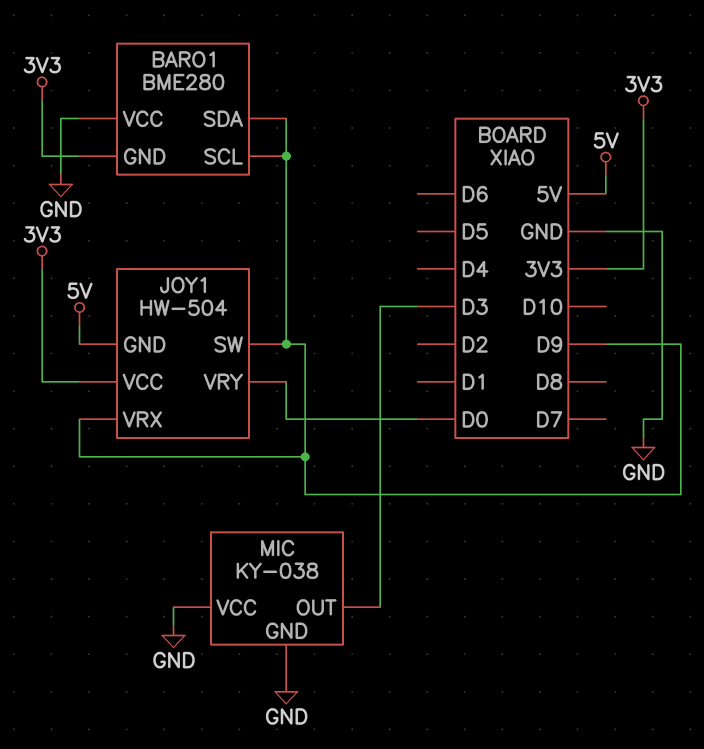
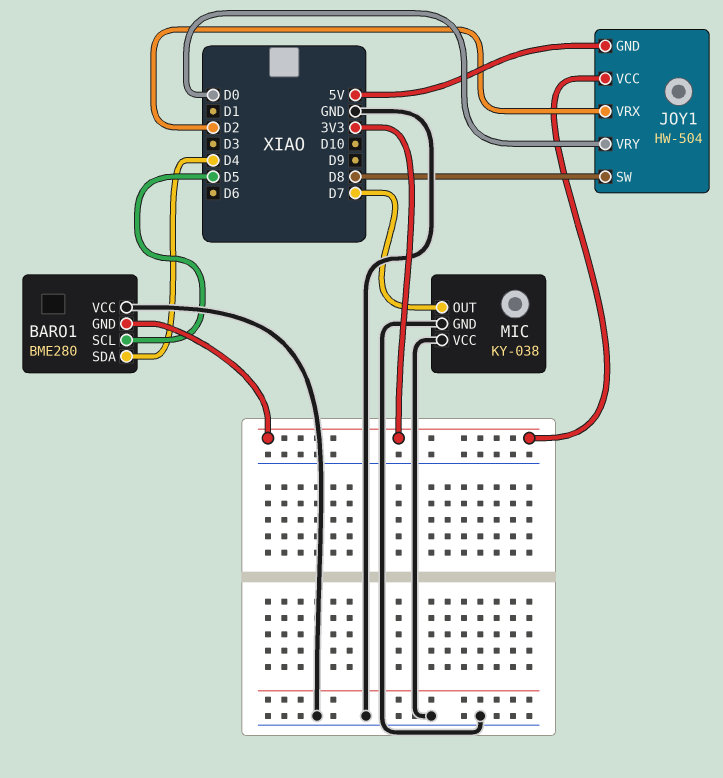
BARO1 pin SCL: D9 -> D5
BARO1 pin SDA: D9 -> D4
JOY1 pin SW: D9 -> D8
JOY1 pin VRX: D9 -> D2
MIC pin OUT: D3 -> D7

